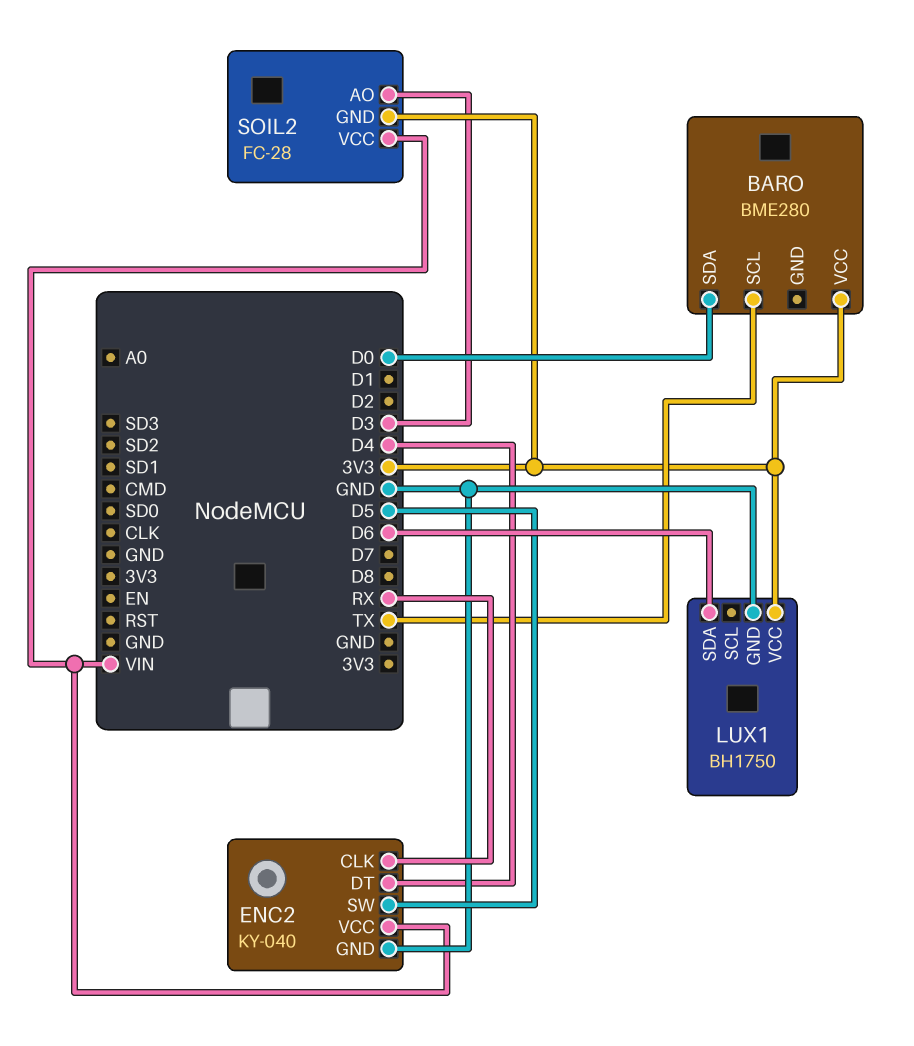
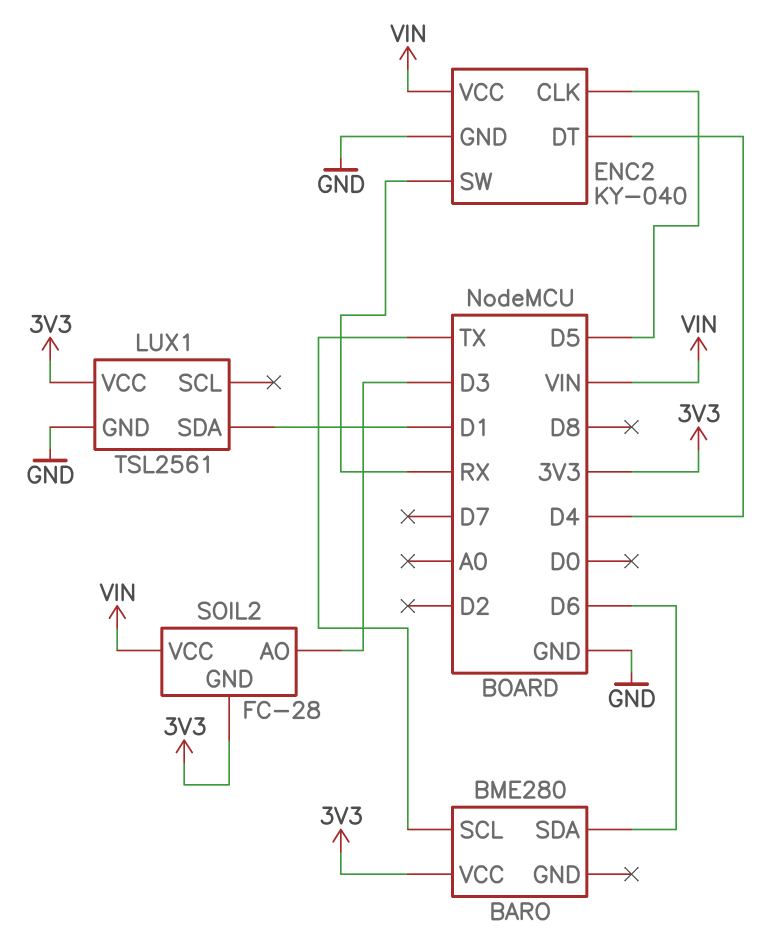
BARO pin SDA: D0 -> D6
ENC2 pin CLK: RX -> D5
ENC2 pin SW: D5 -> RX
LUX1: BH1750 -> TSL2561
LUX1 pin SDA: D6 -> D1

